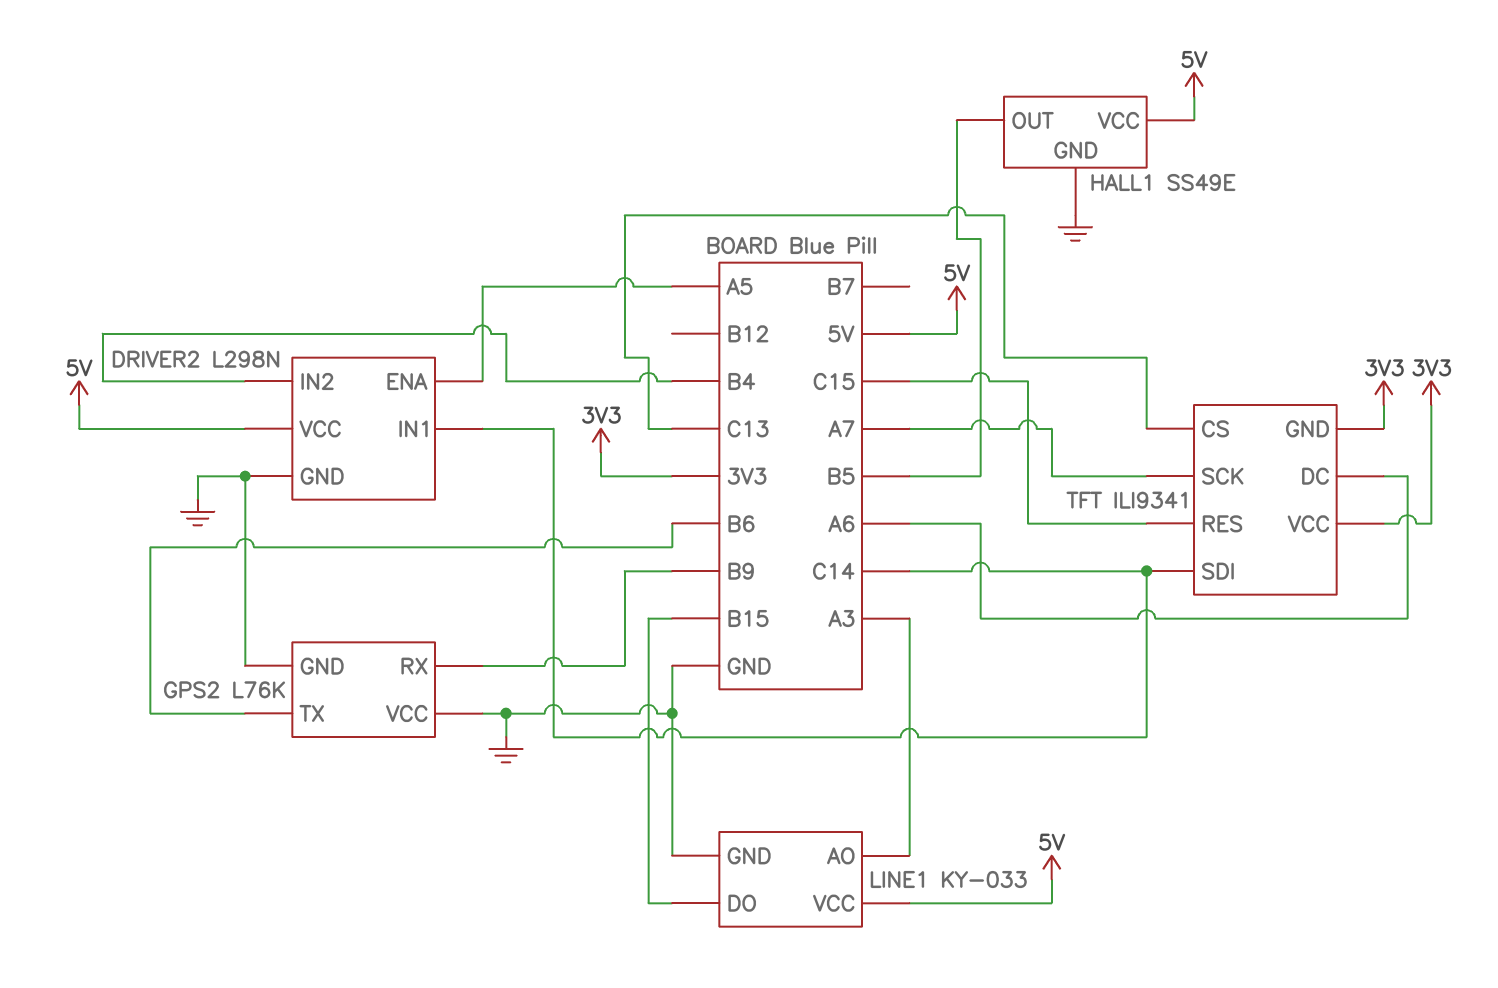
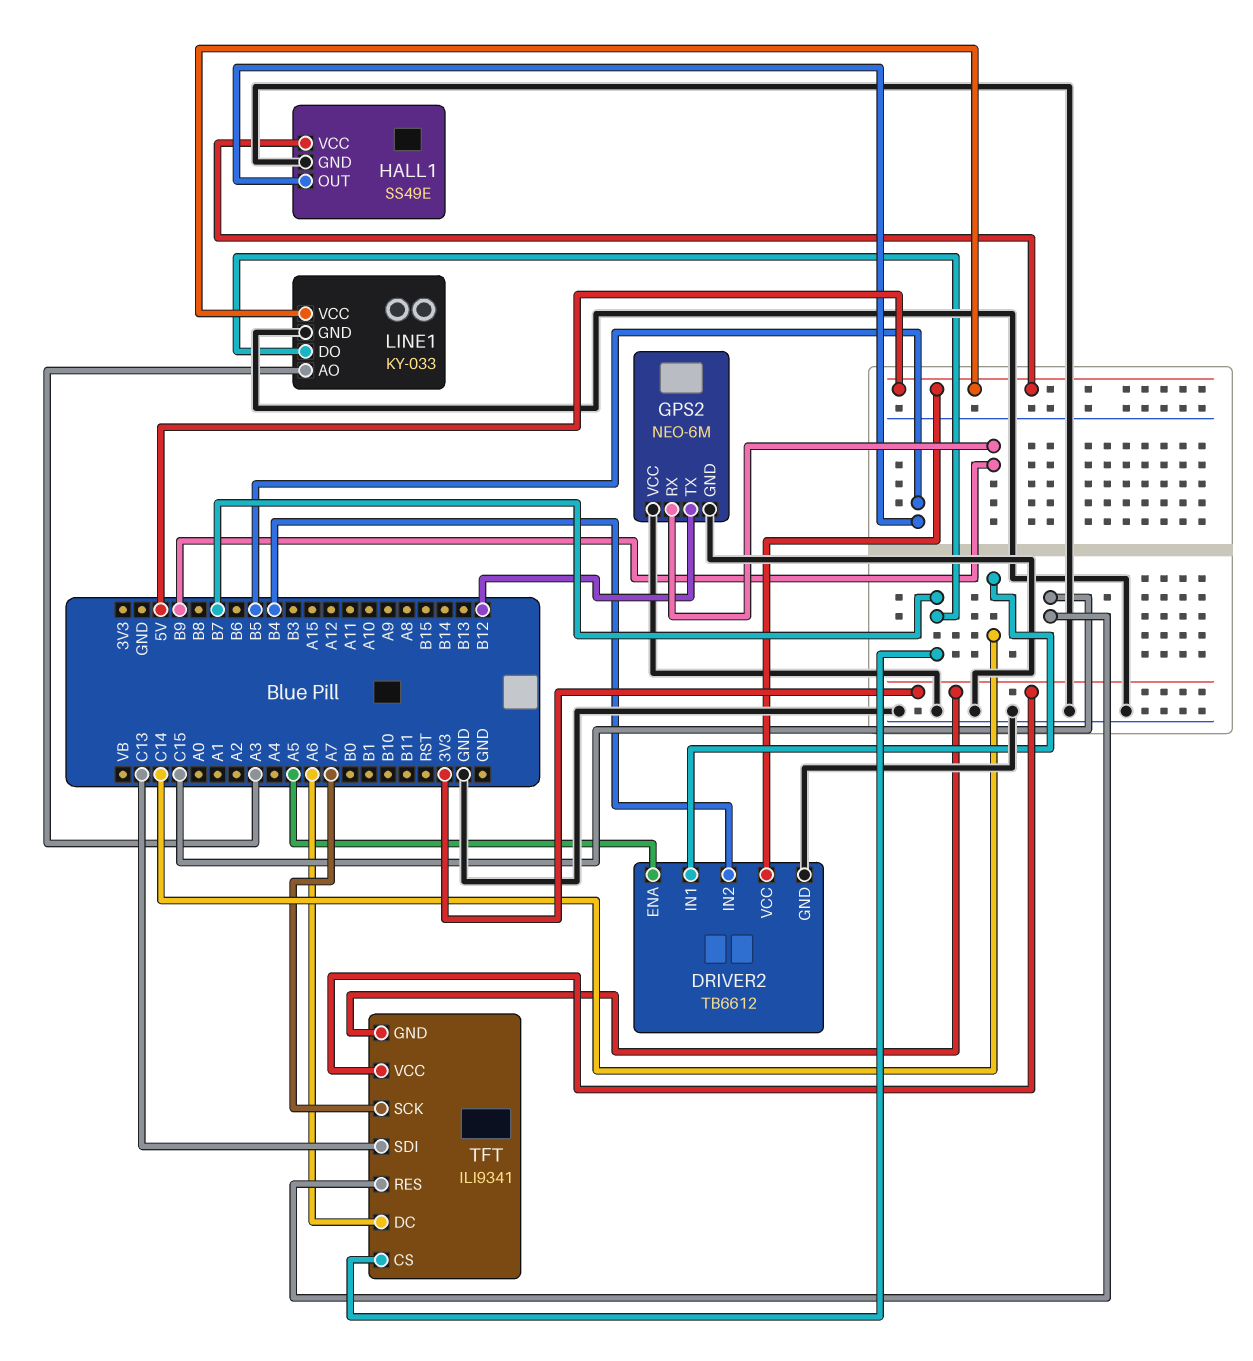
DRIVER2: L298N -> TB6612
GPS2: L76K -> NEO-6M
GPS2 pin TX: B6 -> B12
LINE1 pin DO: B15 -> B7
TFT pin CS: C13 -> B7
TFT pin SDI: C14 -> C13

